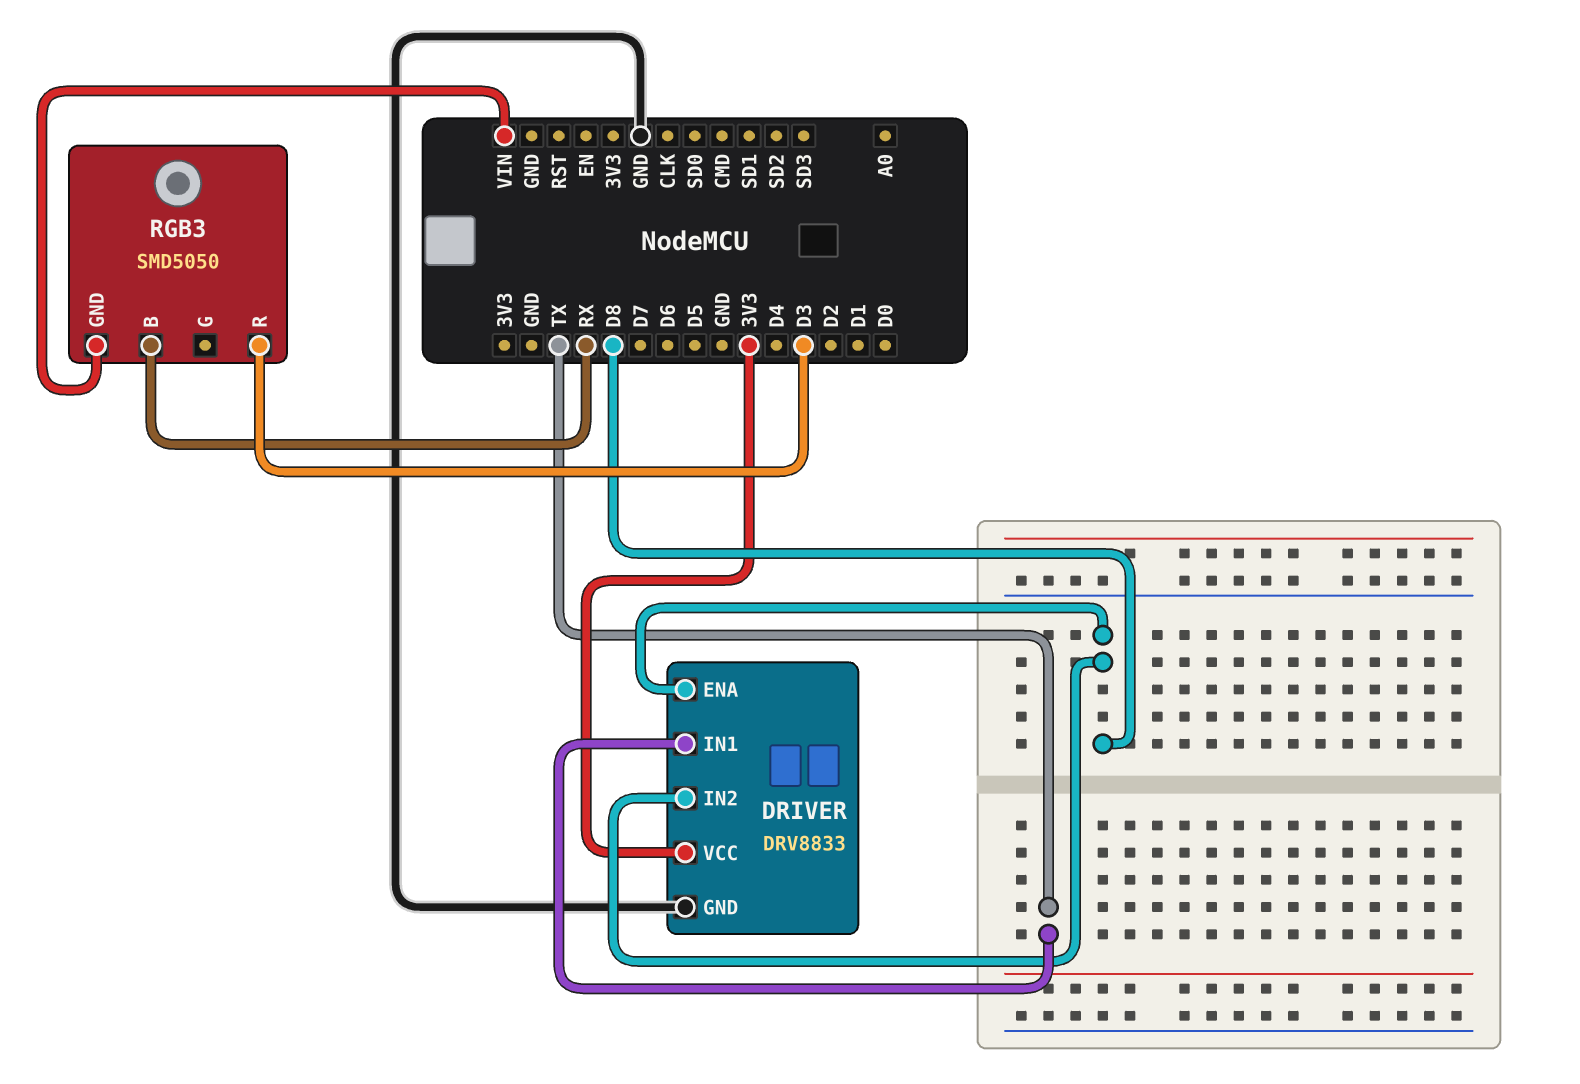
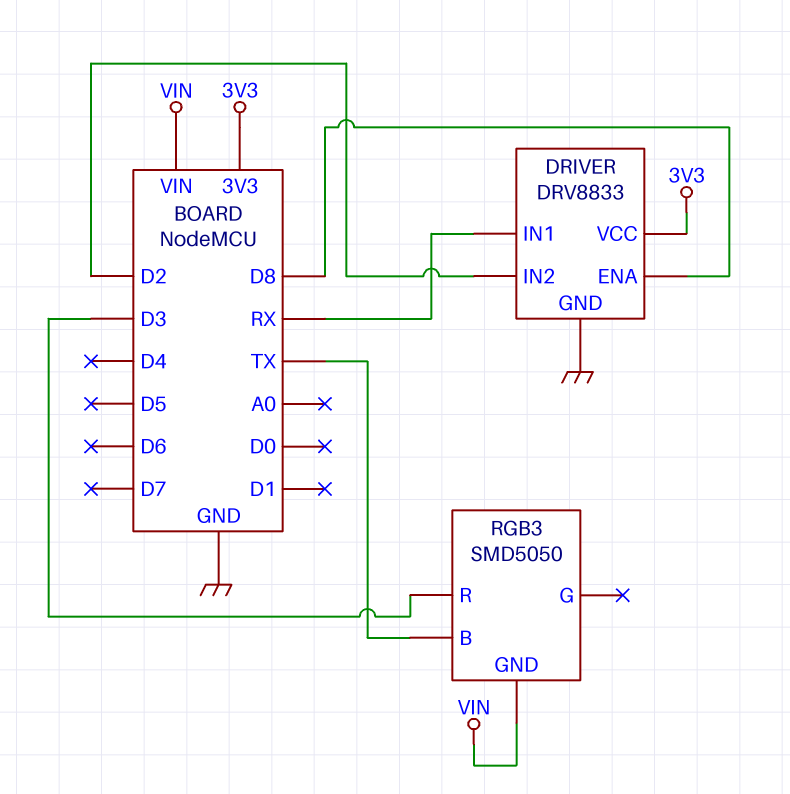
DRIVER pin IN1: TX -> RX
DRIVER pin IN2: D8 -> D2
RGB3 pin B: RX -> TX

